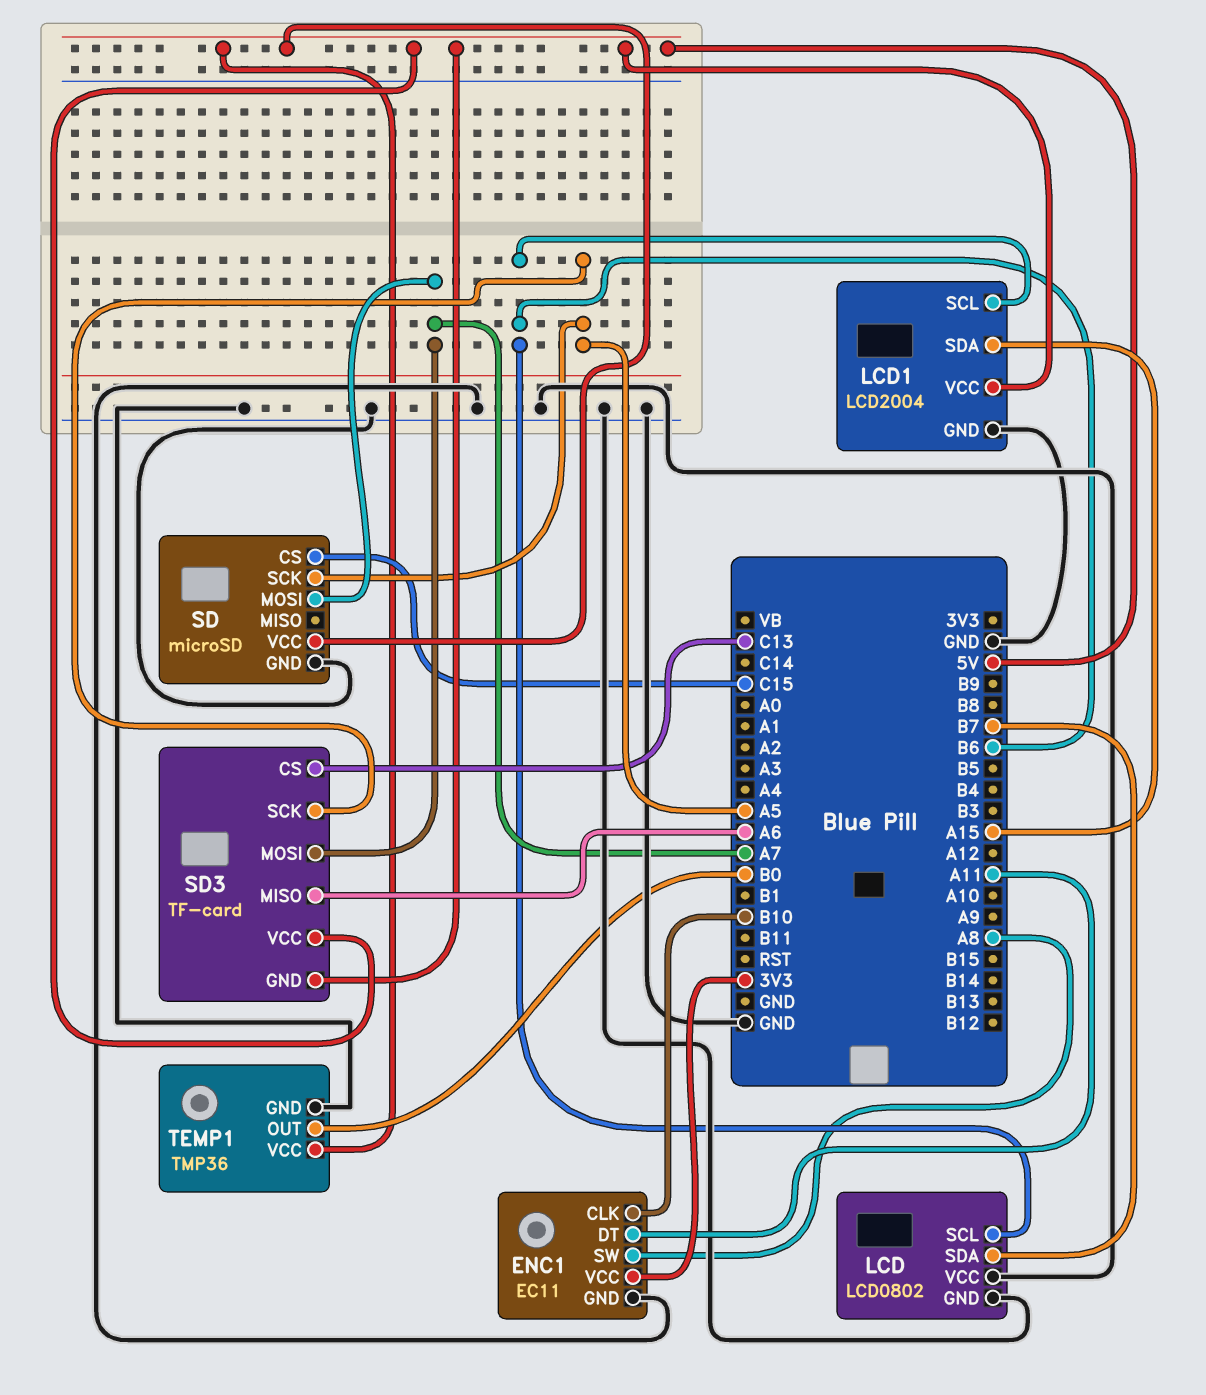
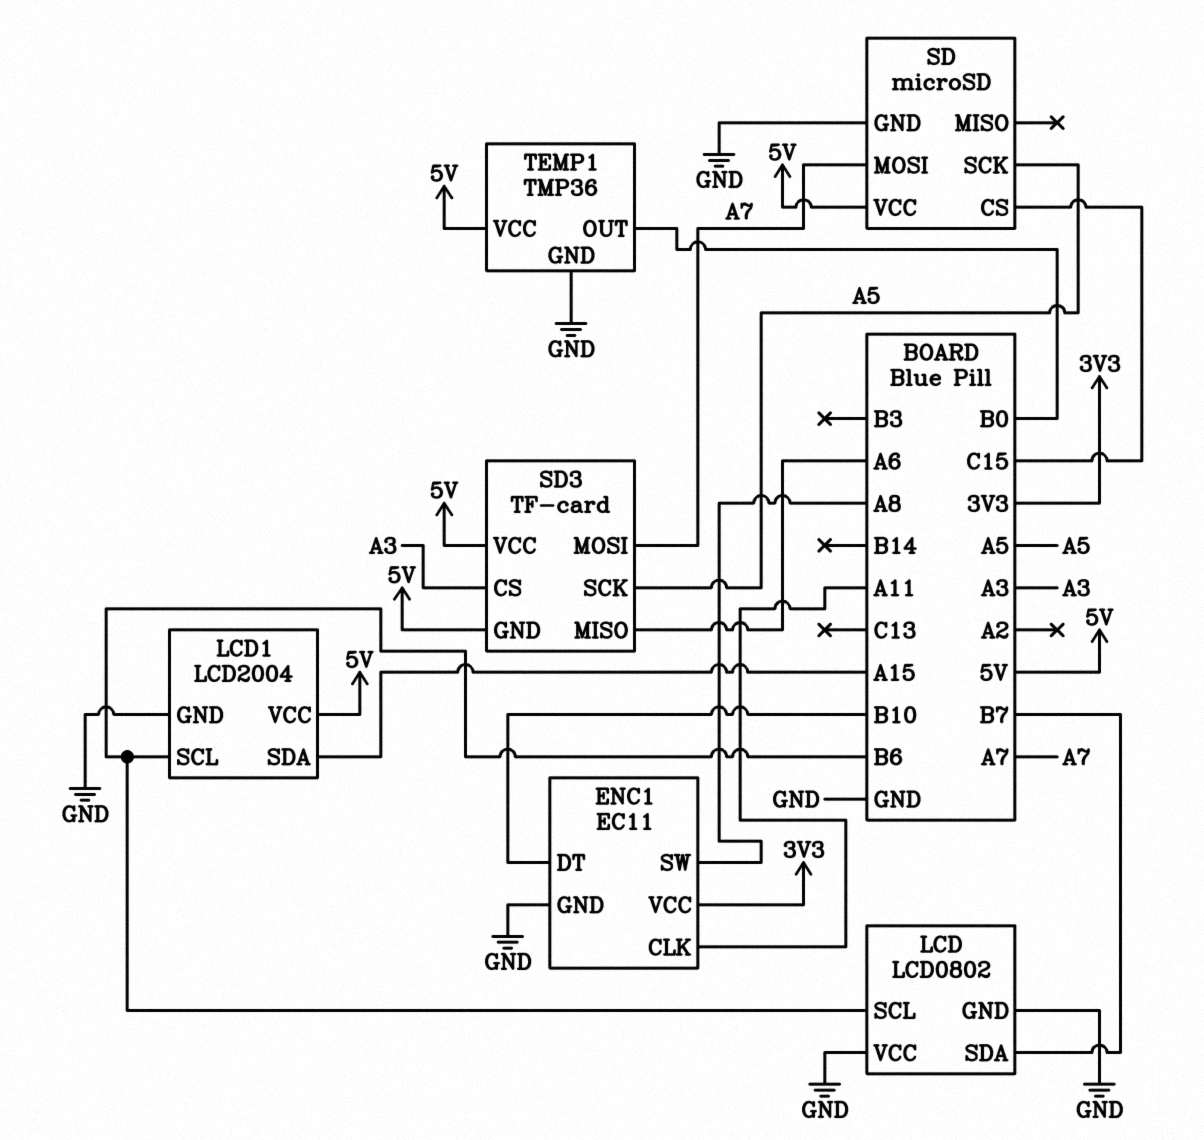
ENC1 pin CLK: B10 -> A11
ENC1 pin DT: A11 -> B10
SD3 pin CS: C13 -> A3

